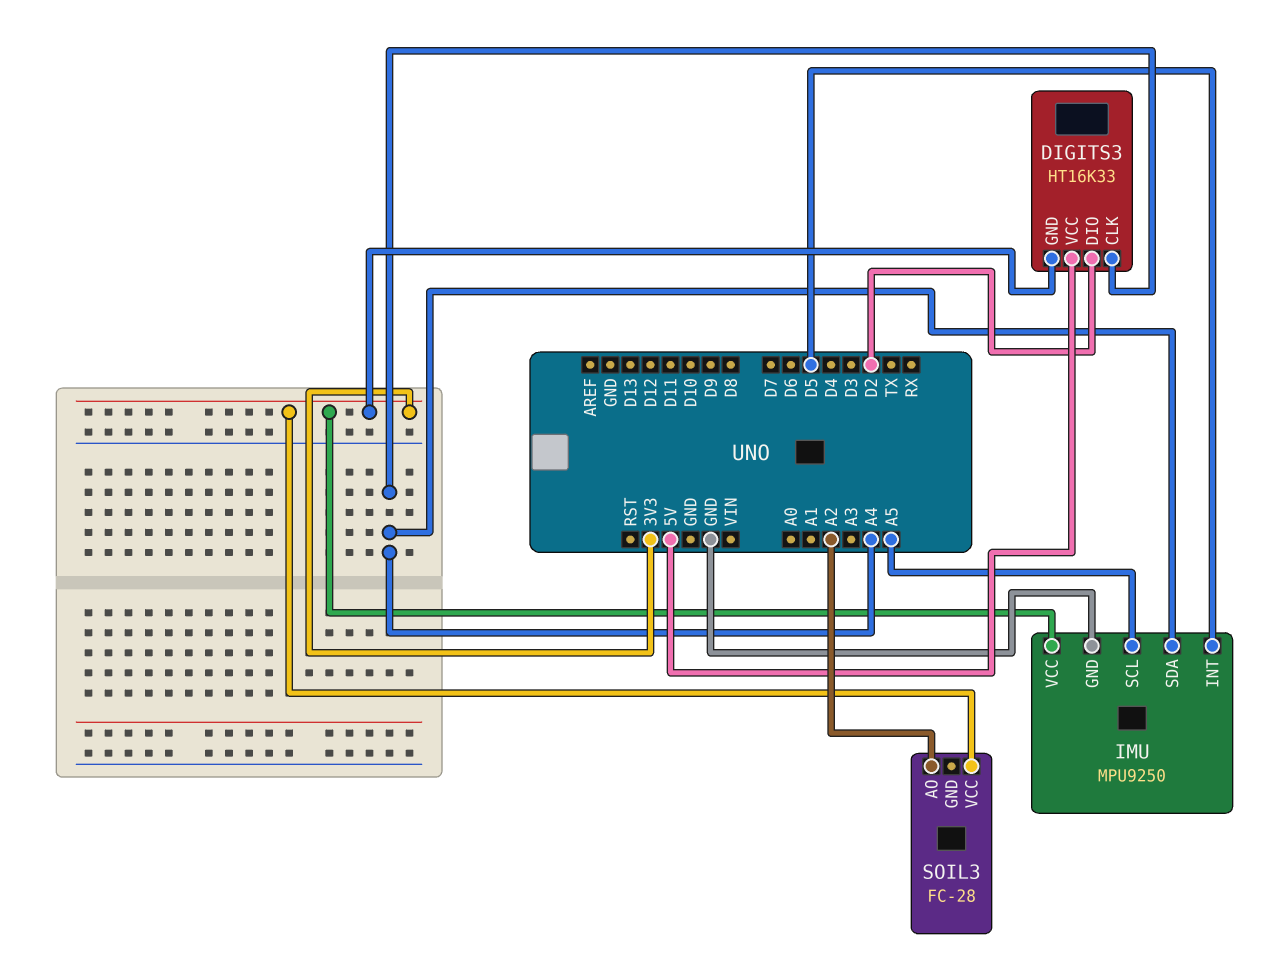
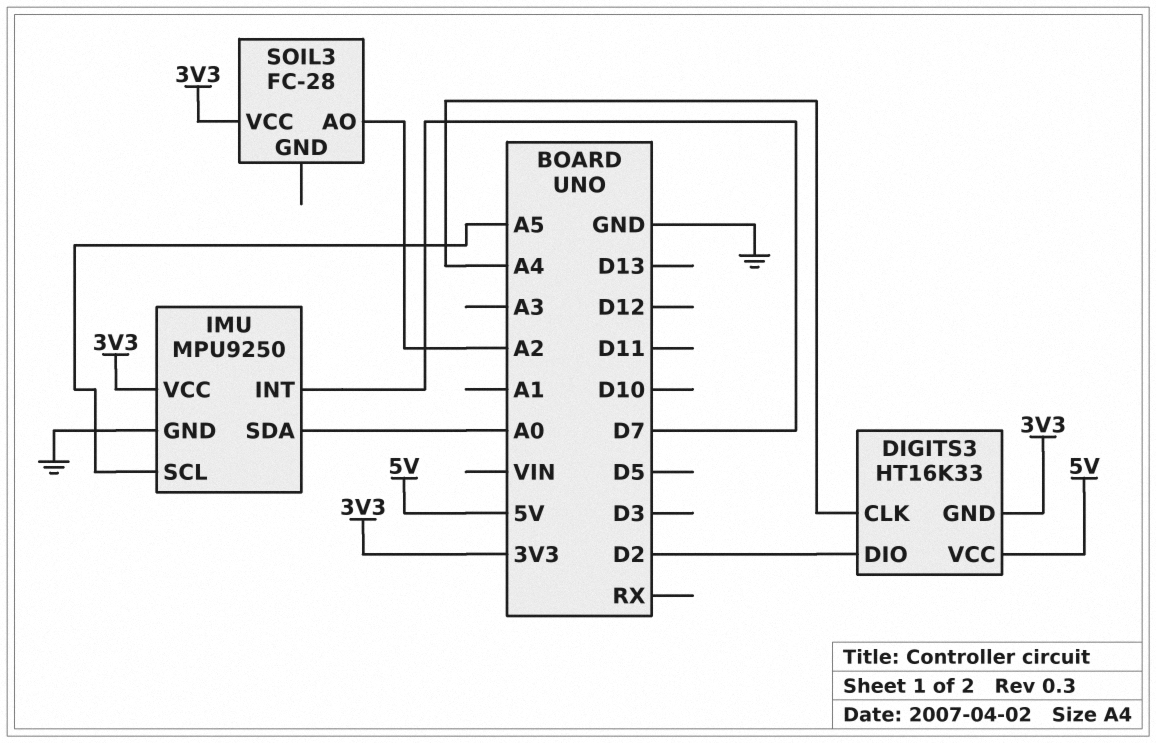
IMU pin INT: D5 -> D7
IMU pin SDA: A4 -> A0

